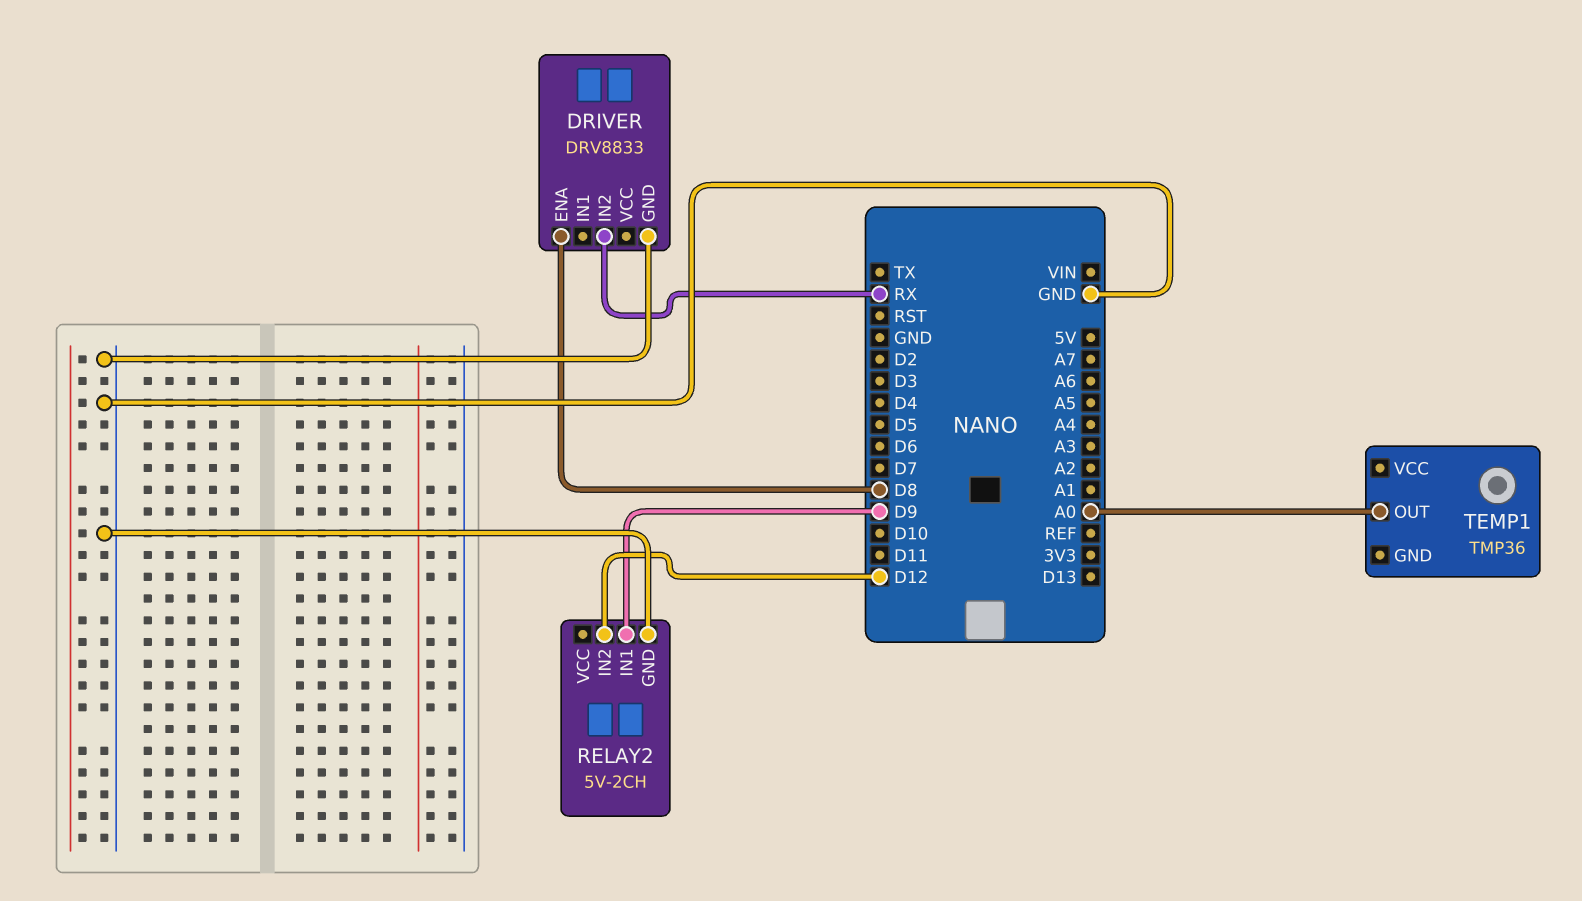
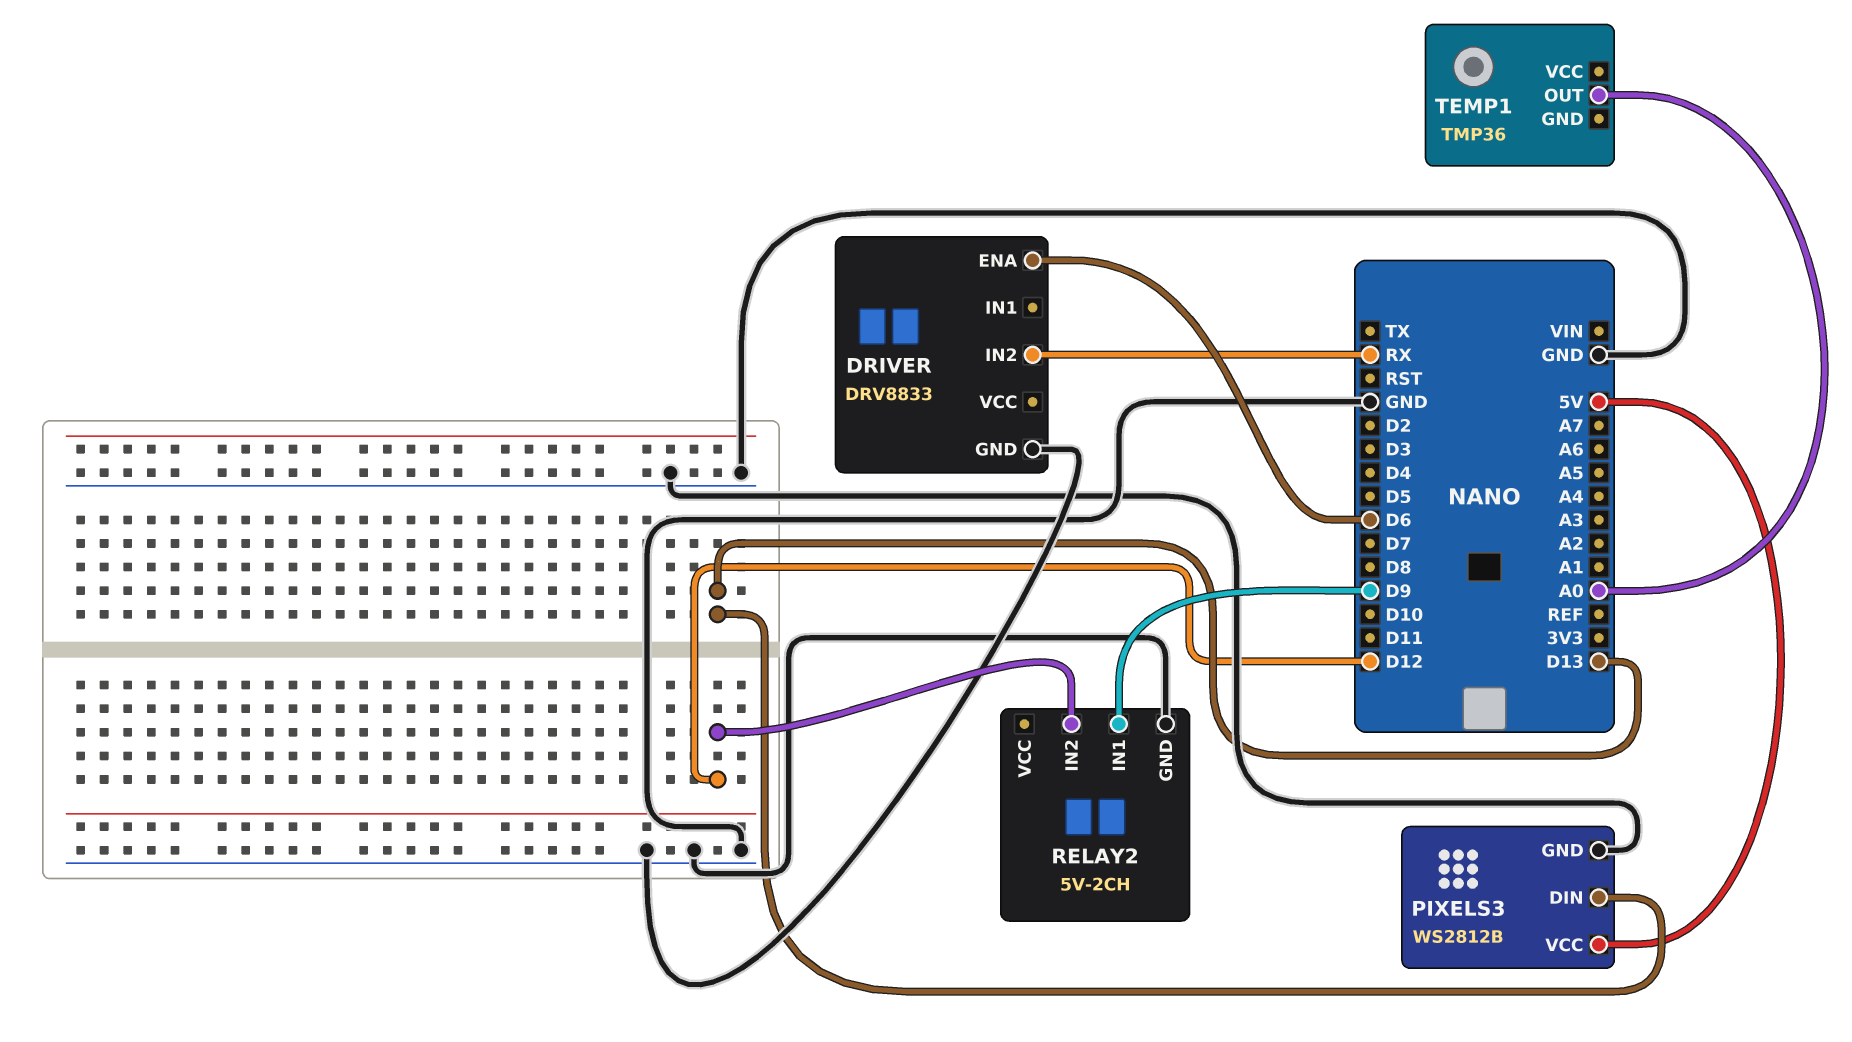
DRIVER pin ENA: D8 -> D6
PIXELS3: none -> WS2812B
PIXELS3 pin DIN: none -> D13
PIXELS3 pin GND: none -> GND
PIXELS3 pin VCC: none -> 5V

